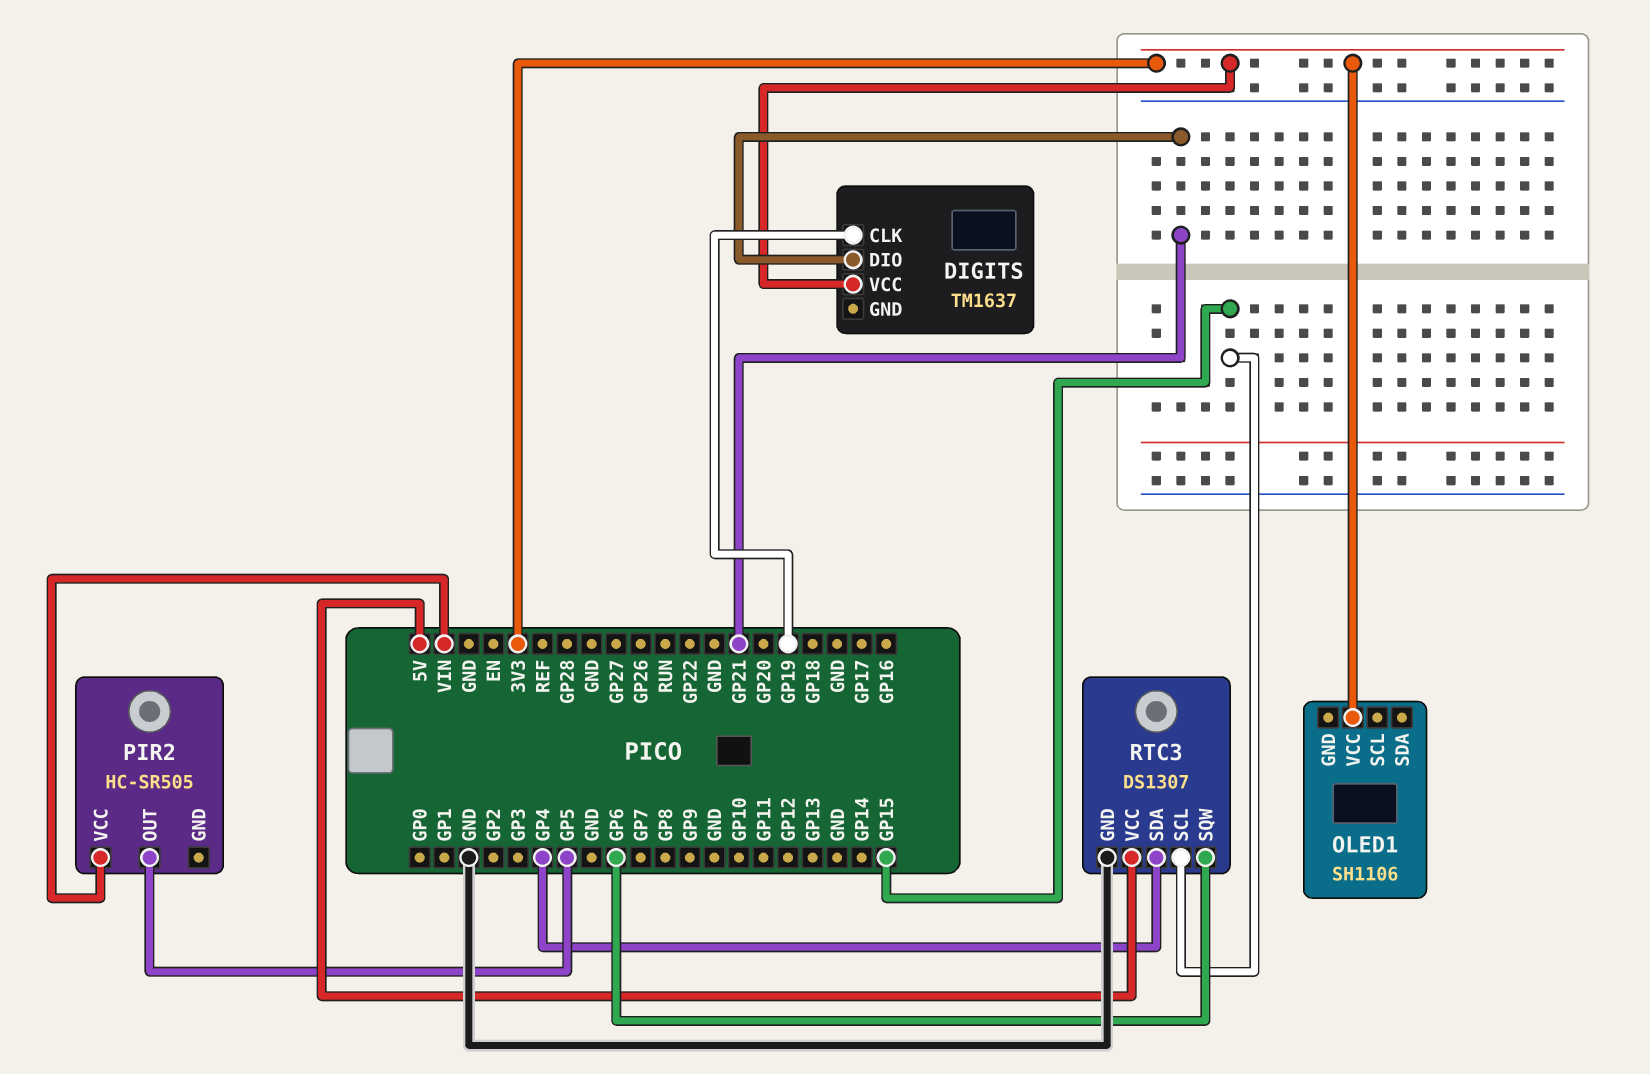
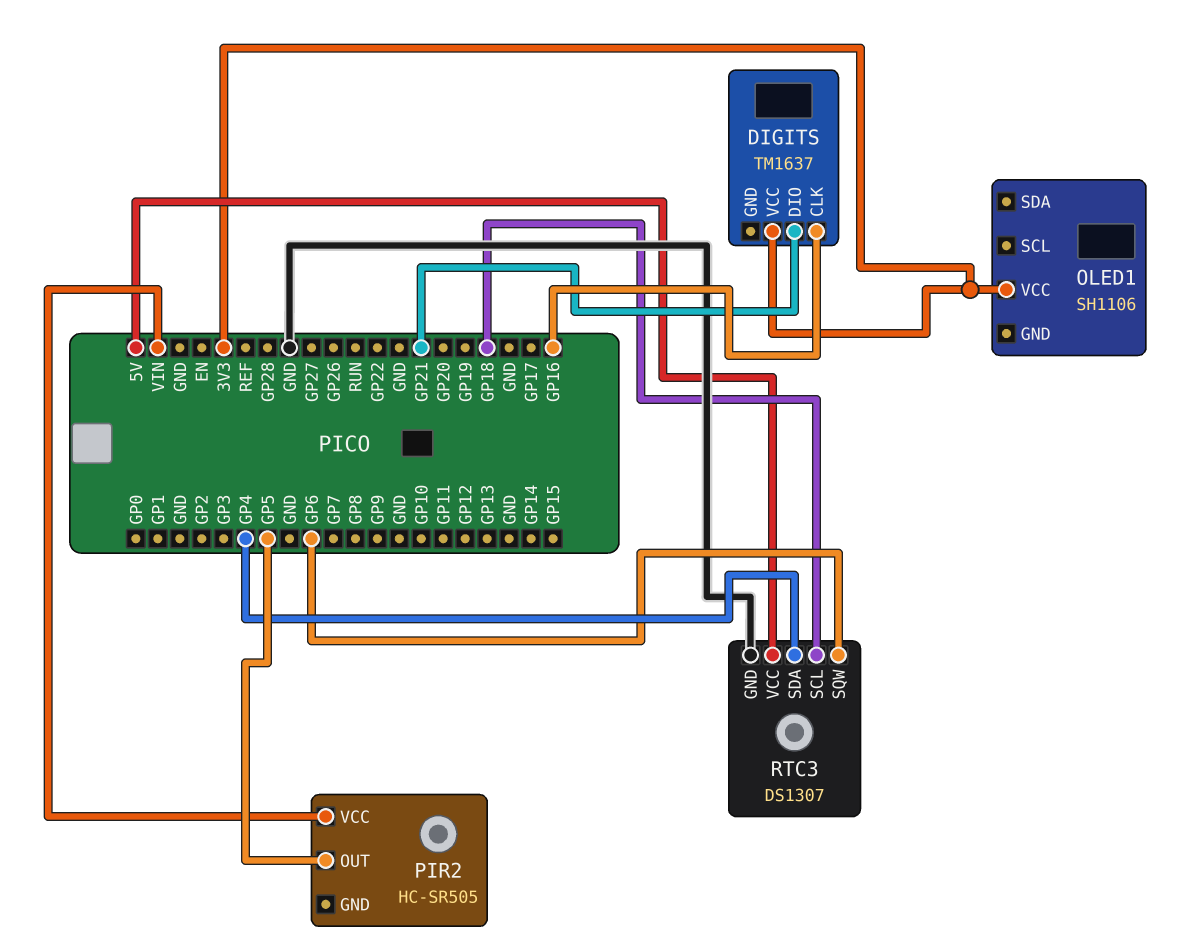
DIGITS pin CLK: GP19 -> GP16
RTC3 pin SCL: GP15 -> GP18

